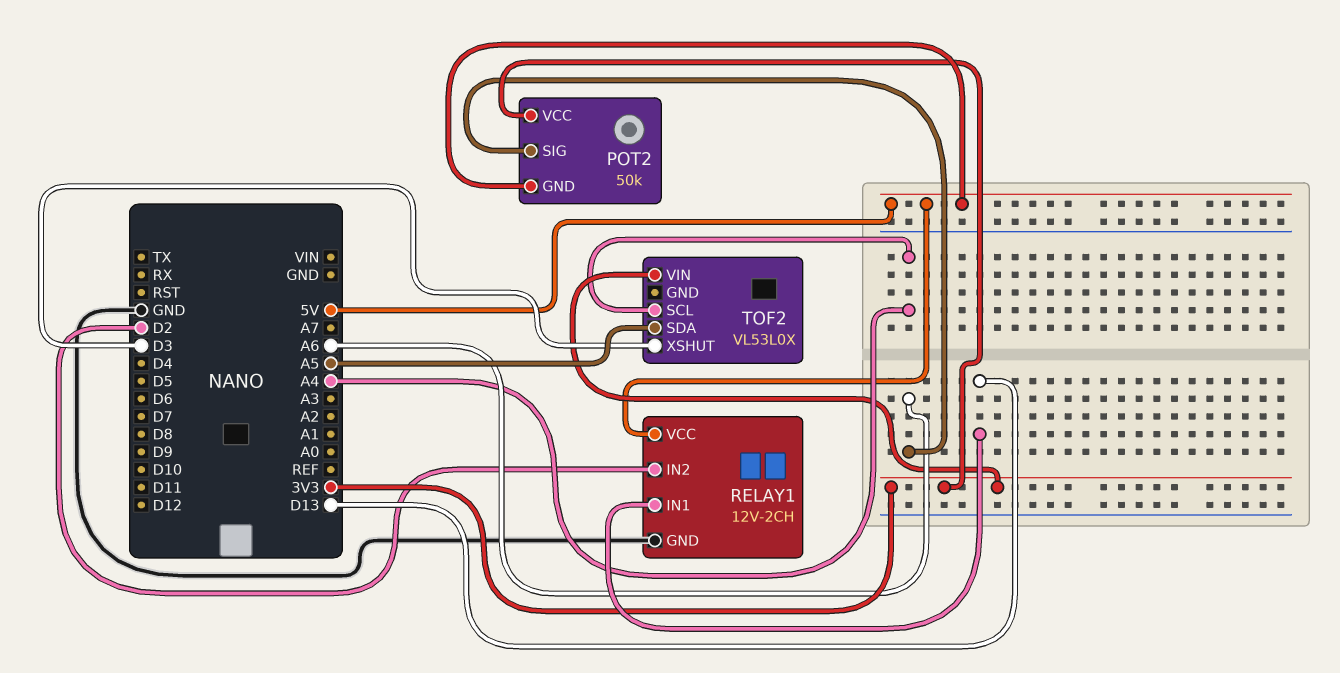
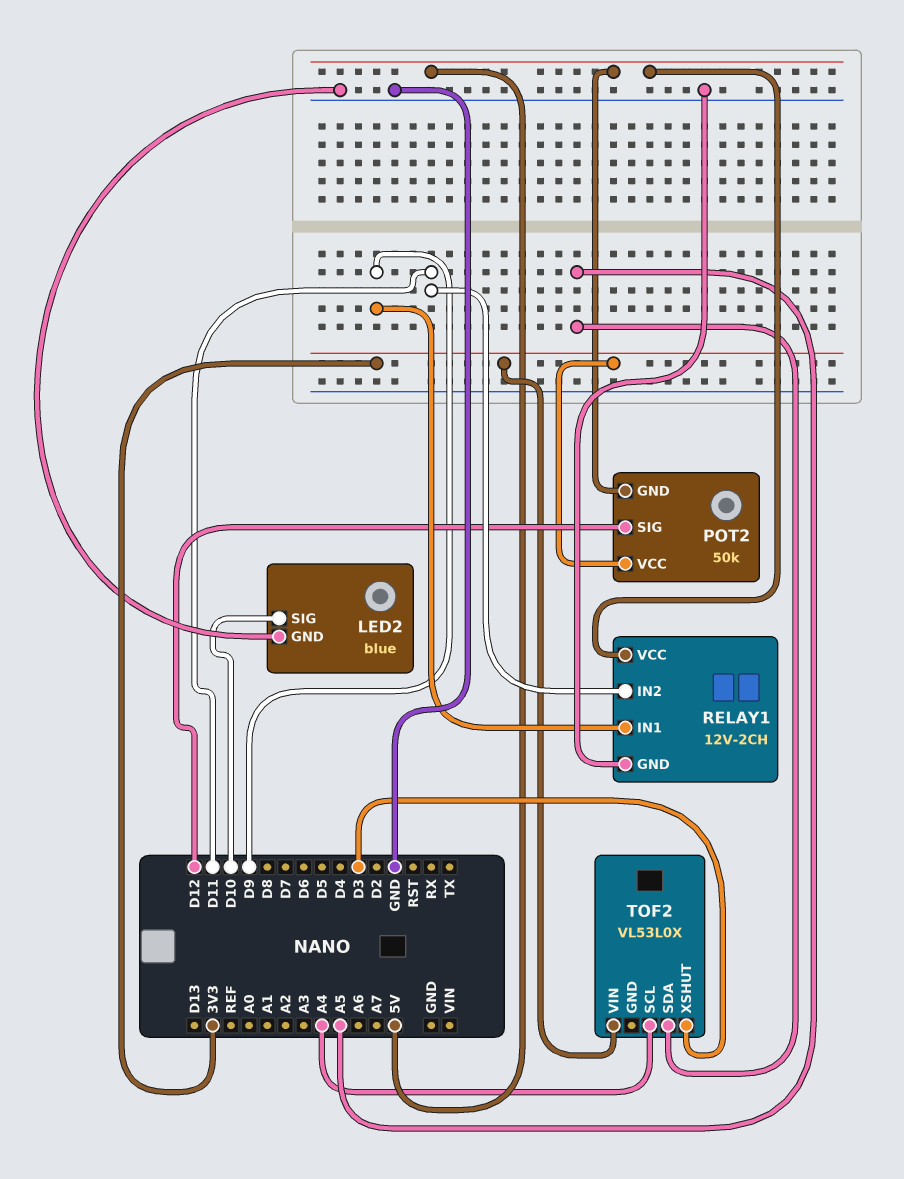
LED2: none -> blue
LED2 pin GND: none -> GND
LED2 pin SIG: none -> D10
POT2 pin SIG: A6 -> D12
RELAY1 pin IN1: D13 -> D9
RELAY1 pin IN2: D2 -> D11

